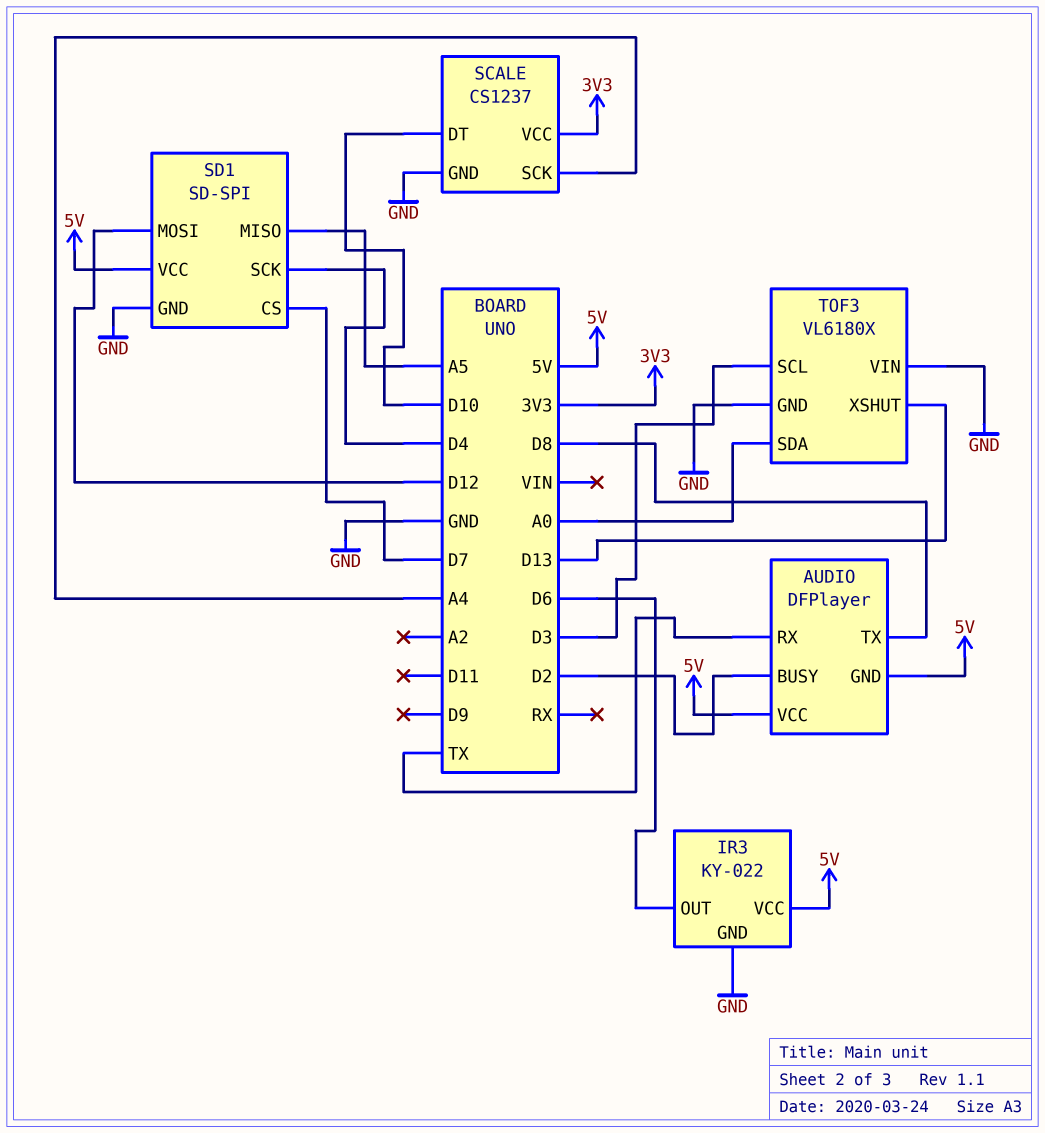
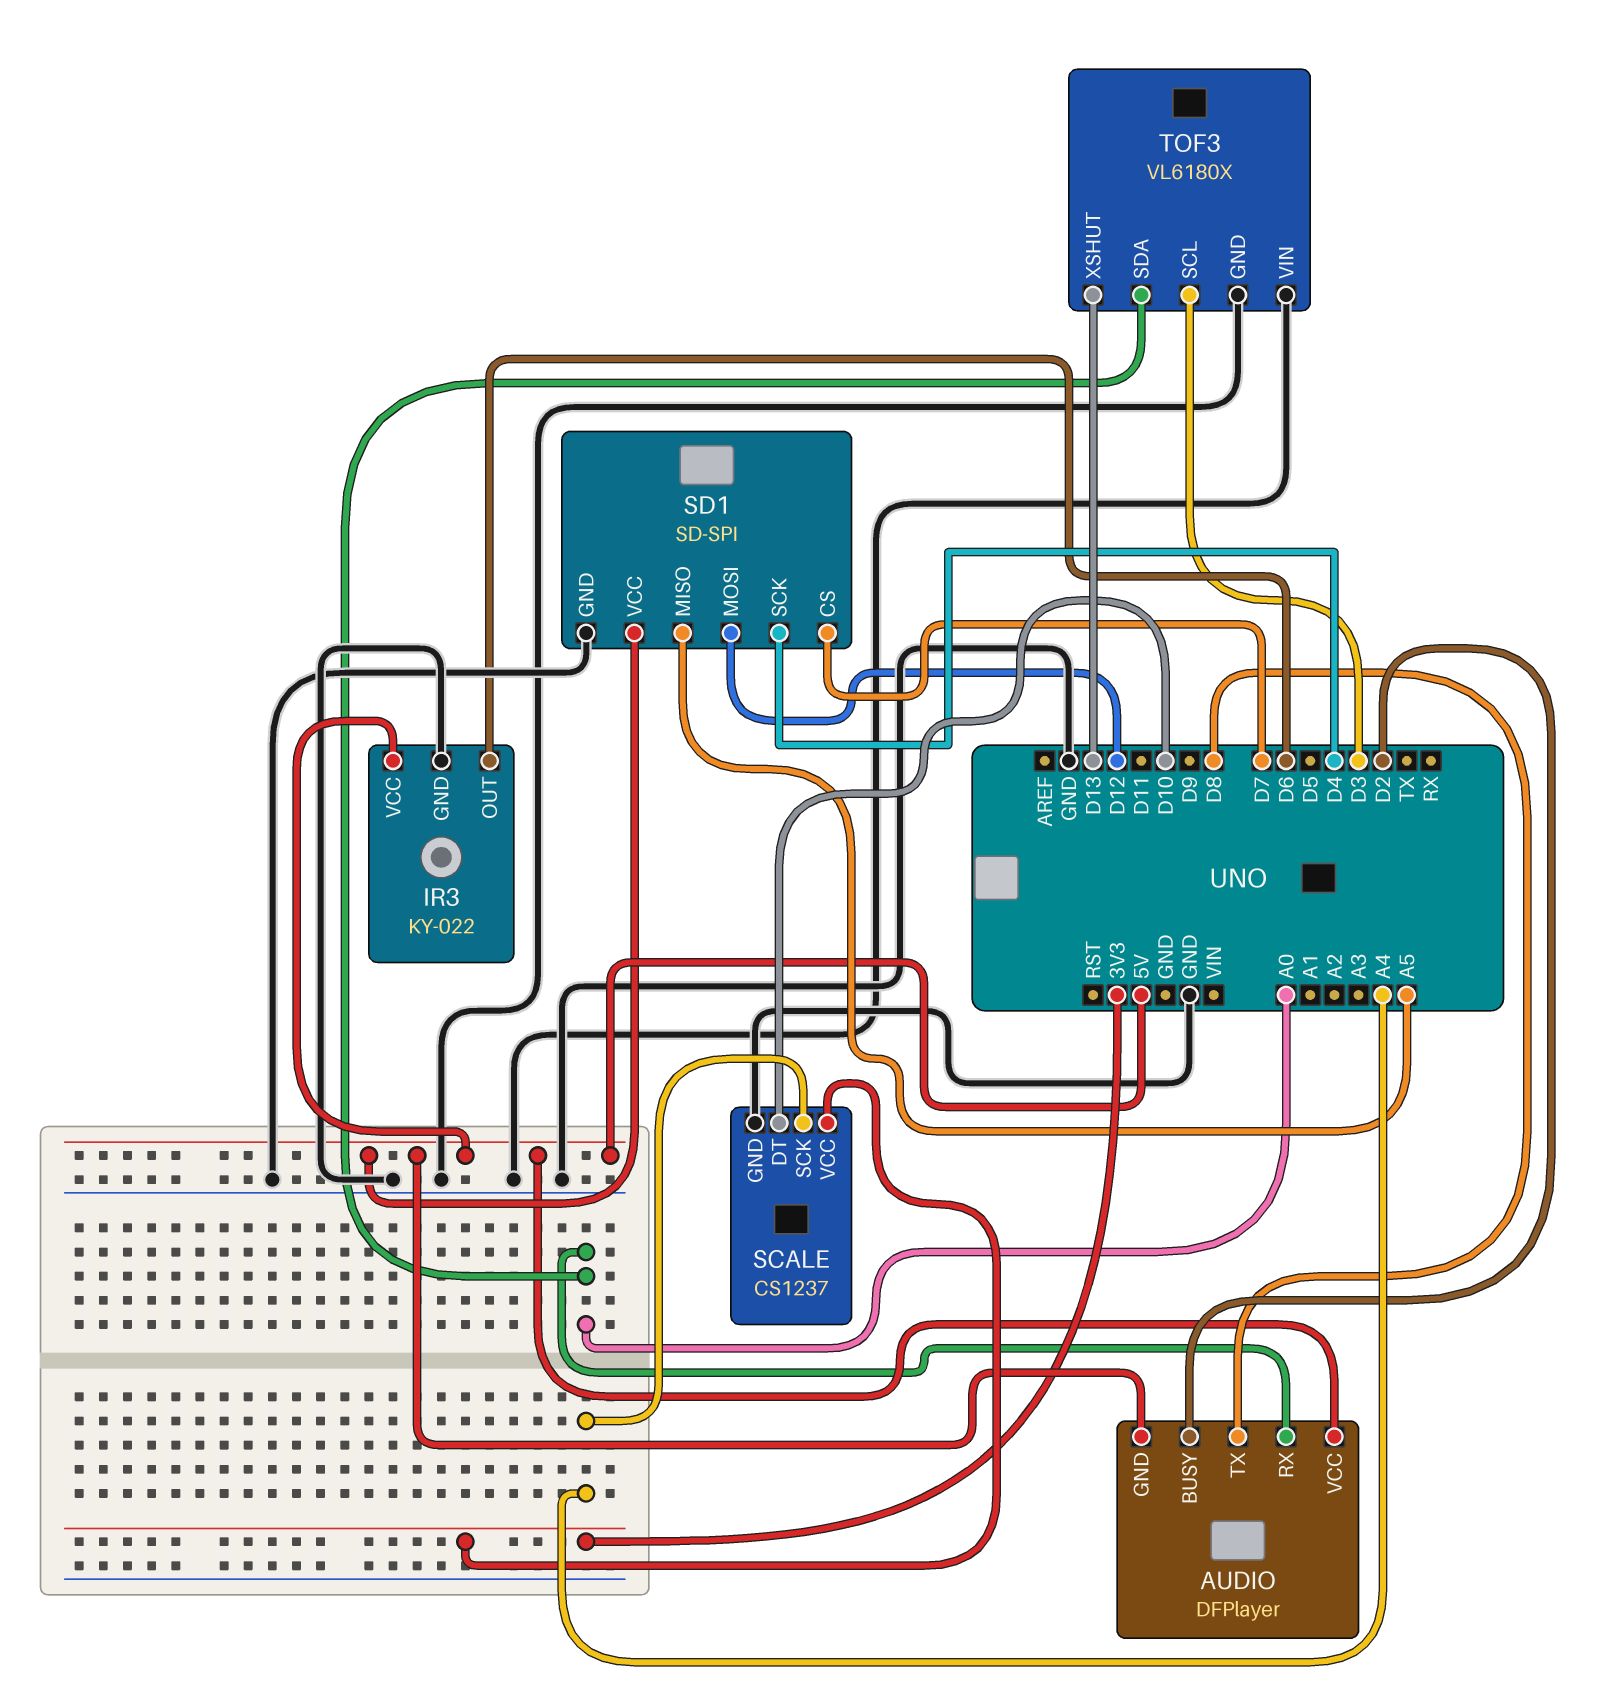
AUDIO pin RX: TX -> A0

